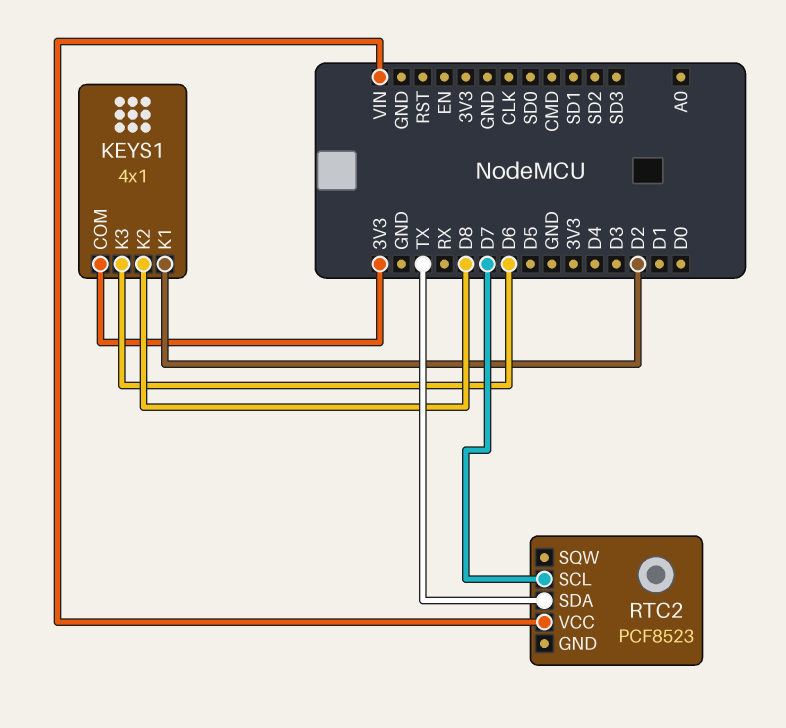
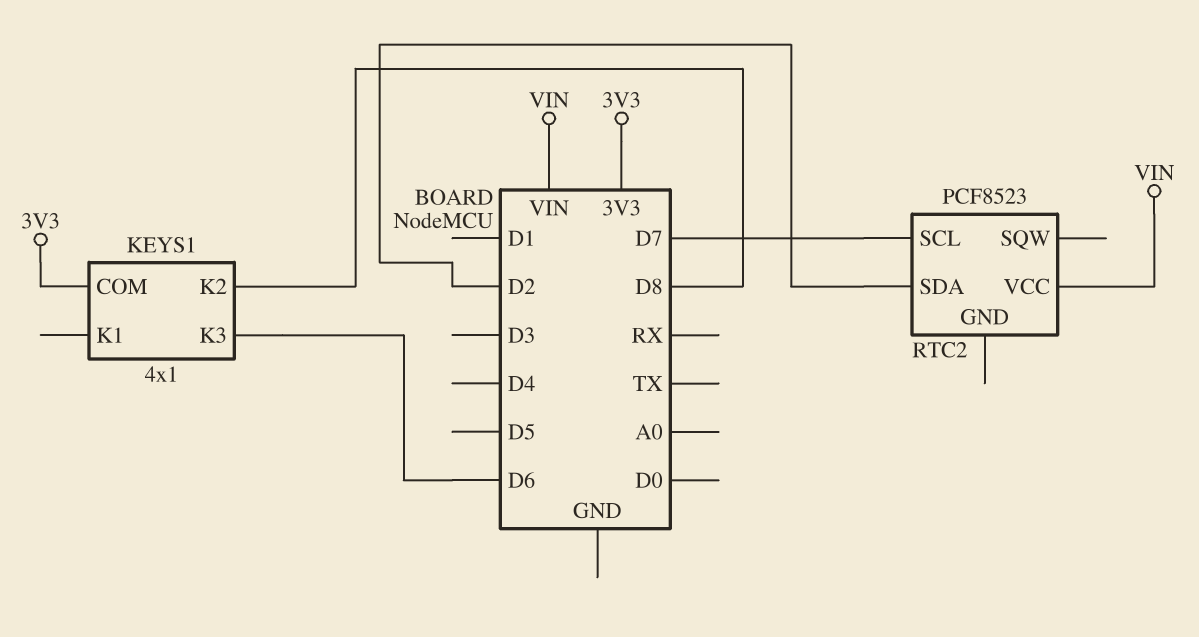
KEYS1 pin K1: D2 -> none
RTC2 pin SDA: TX -> D2

